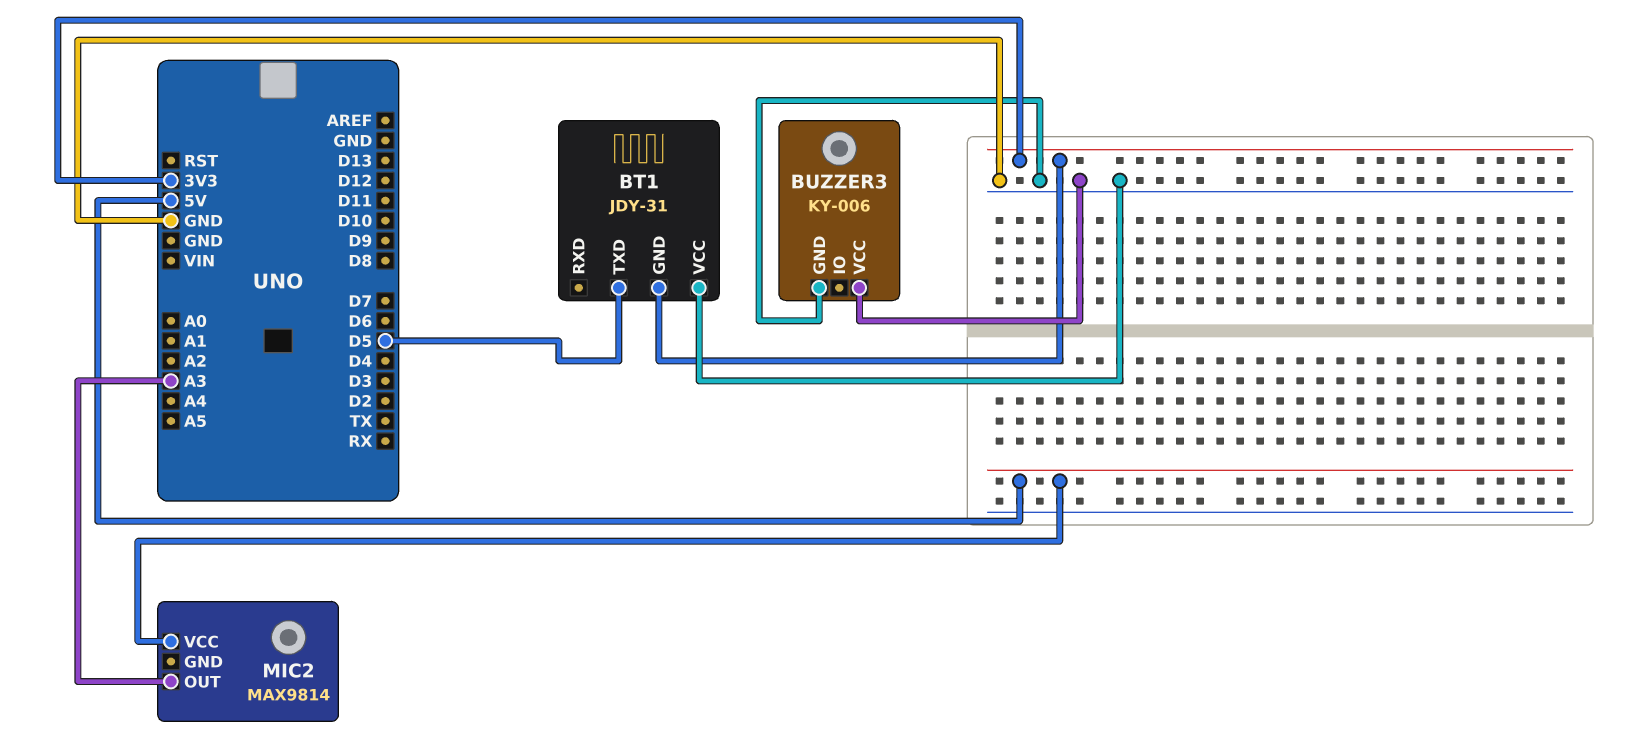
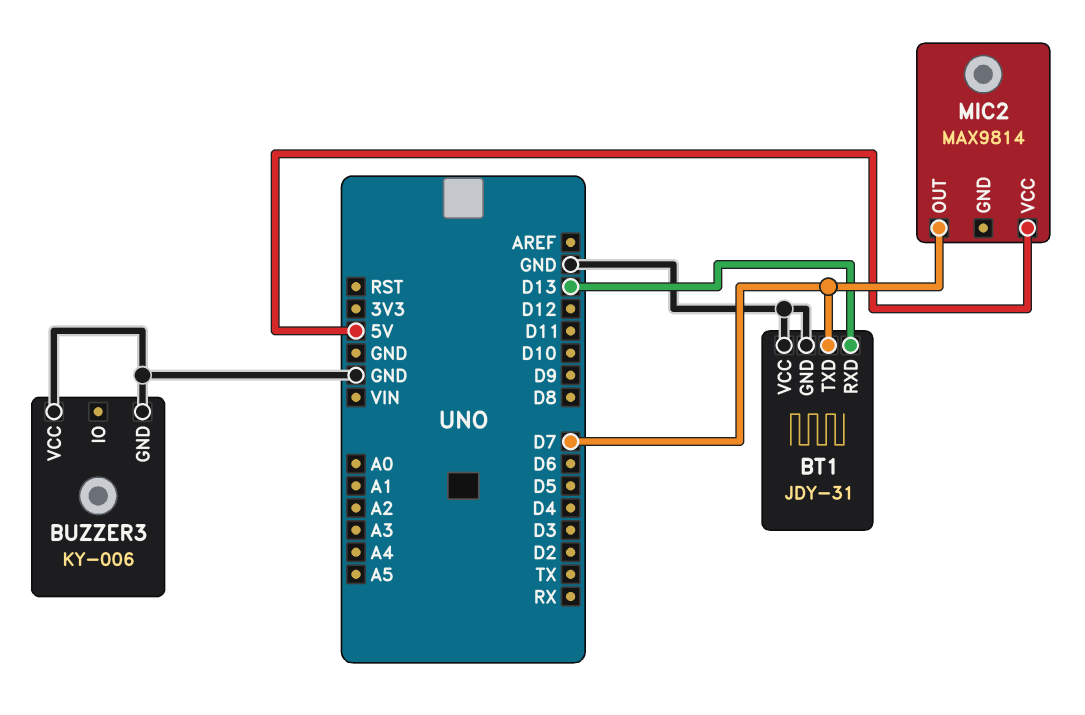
BT1 pin GND: 3V3 -> GND
BT1 pin RXD: none -> D13
BT1 pin TXD: D5 -> D7
MIC2 pin OUT: A3 -> D7

